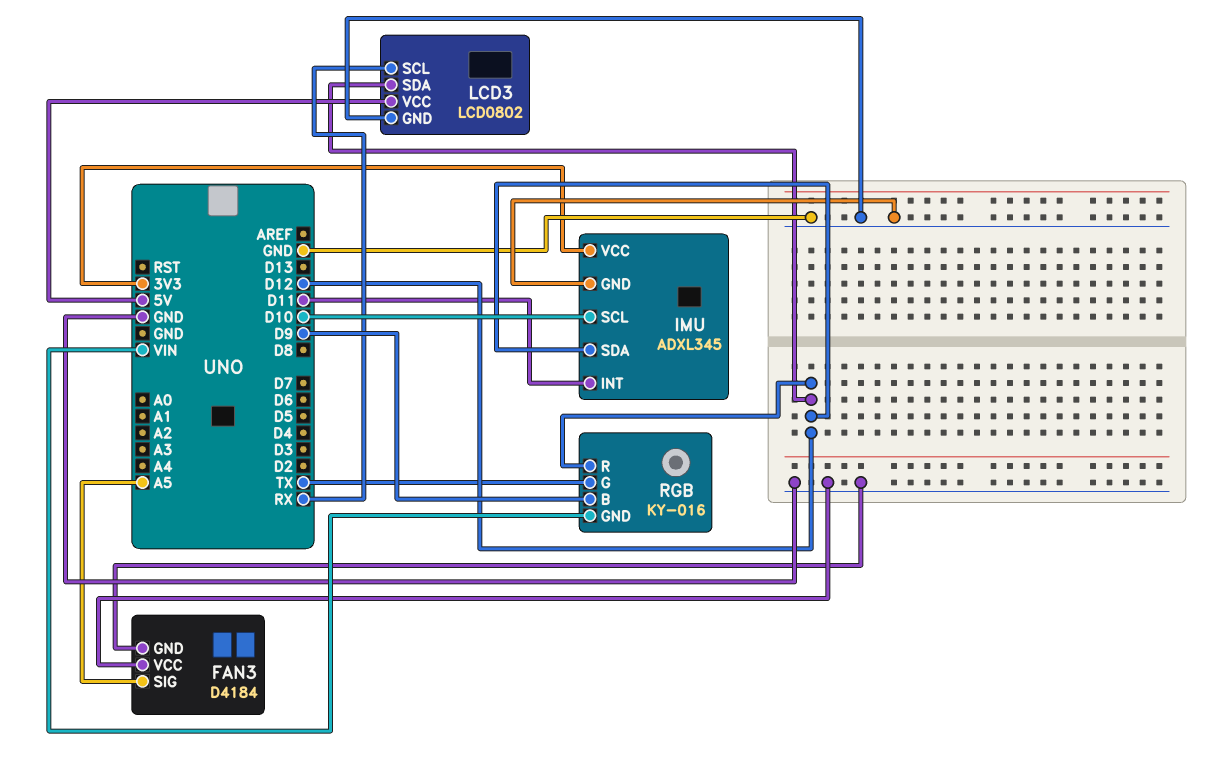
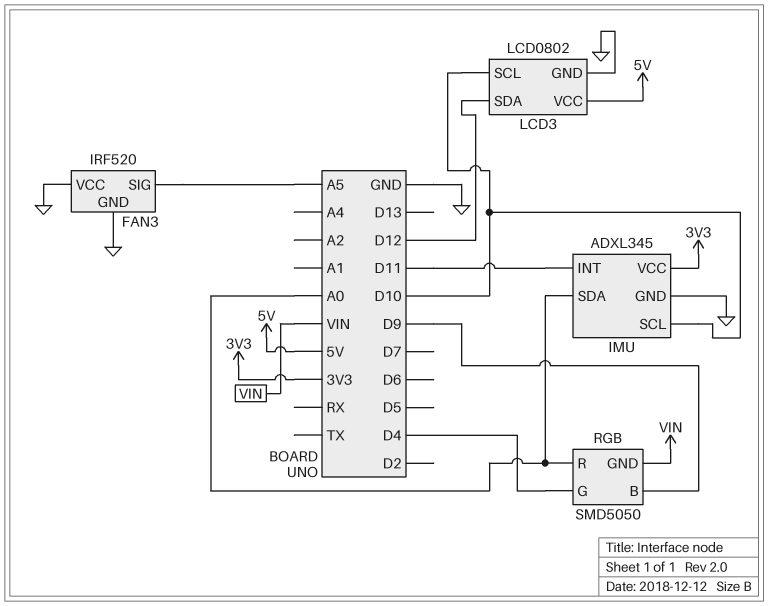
FAN3: D4184 -> IRF520
IMU pin SDA: D12 -> A0
LCD3 pin SCL: RX -> D10
RGB: KY-016 -> SMD5050
RGB pin G: TX -> D4
RGB pin R: D12 -> A0

